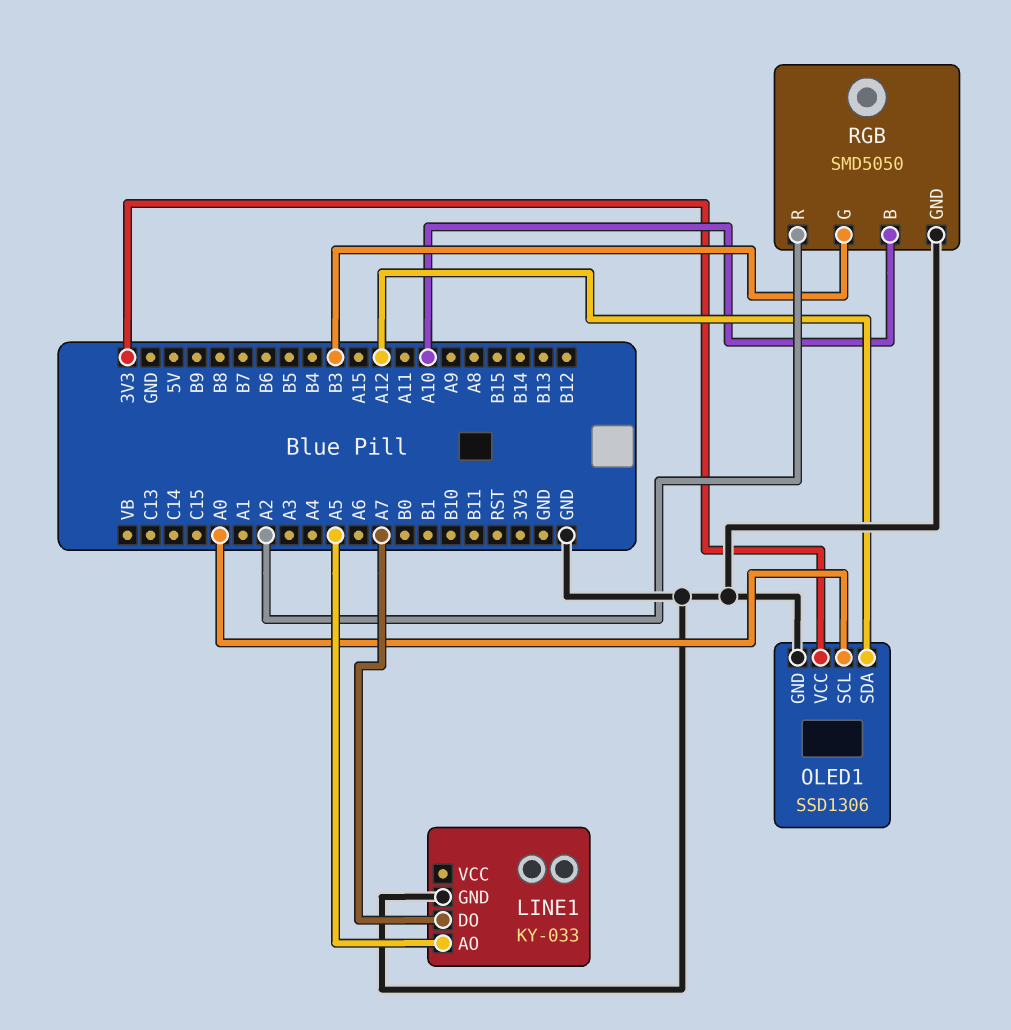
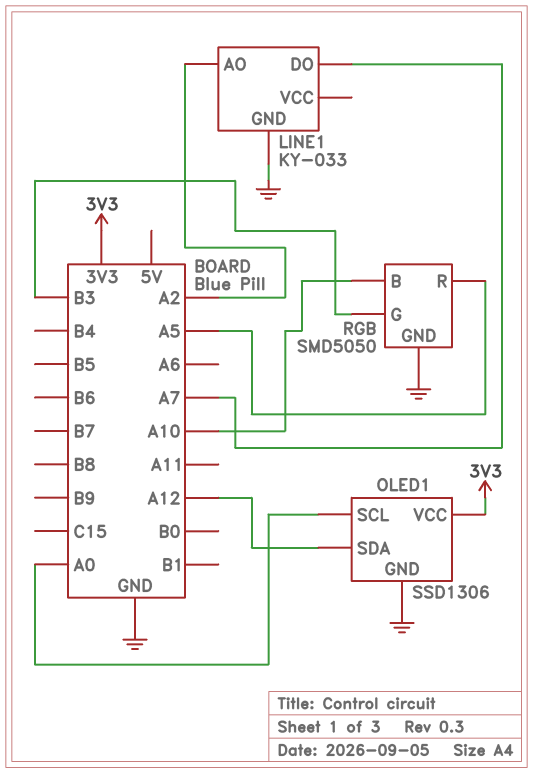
LINE1 pin AO: A5 -> A2
RGB pin R: A2 -> A5

